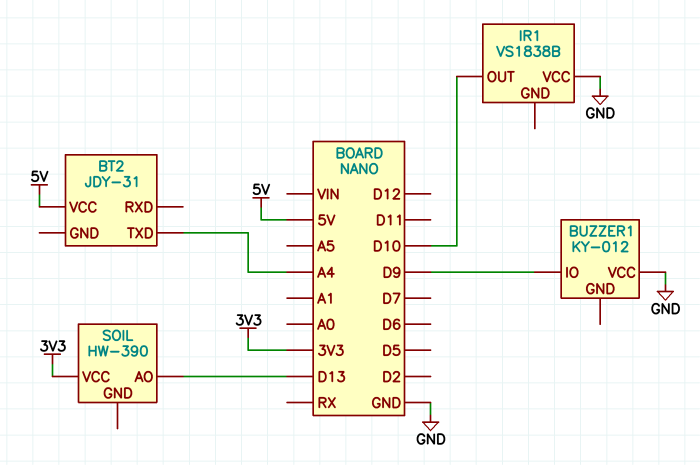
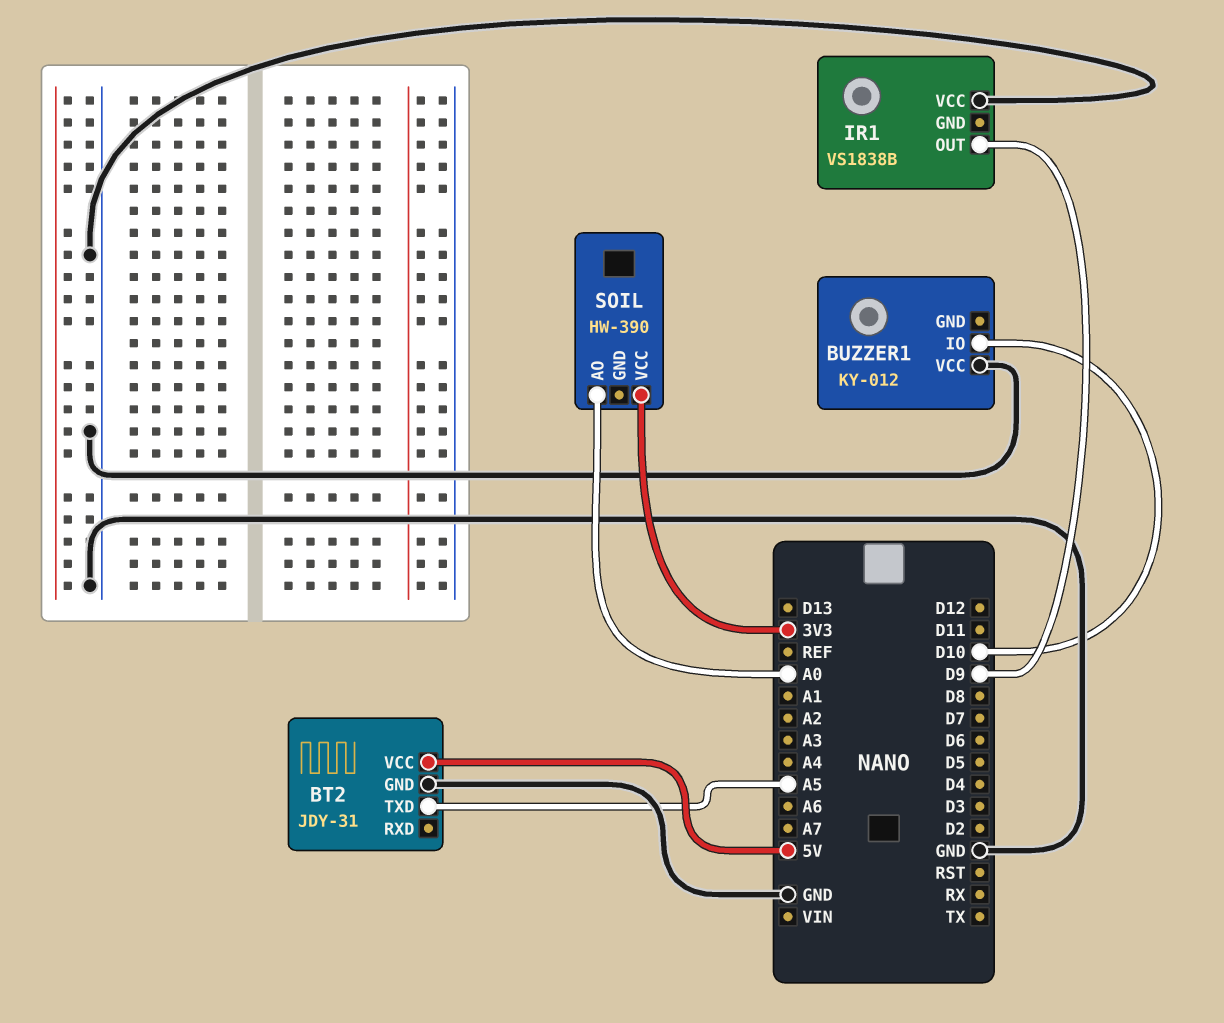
BT2 pin GND: none -> GND
BT2 pin TXD: A4 -> A5
BUZZER1 pin IO: D9 -> D10
IR1 pin OUT: D10 -> D9
SOIL pin AO: D13 -> A0

